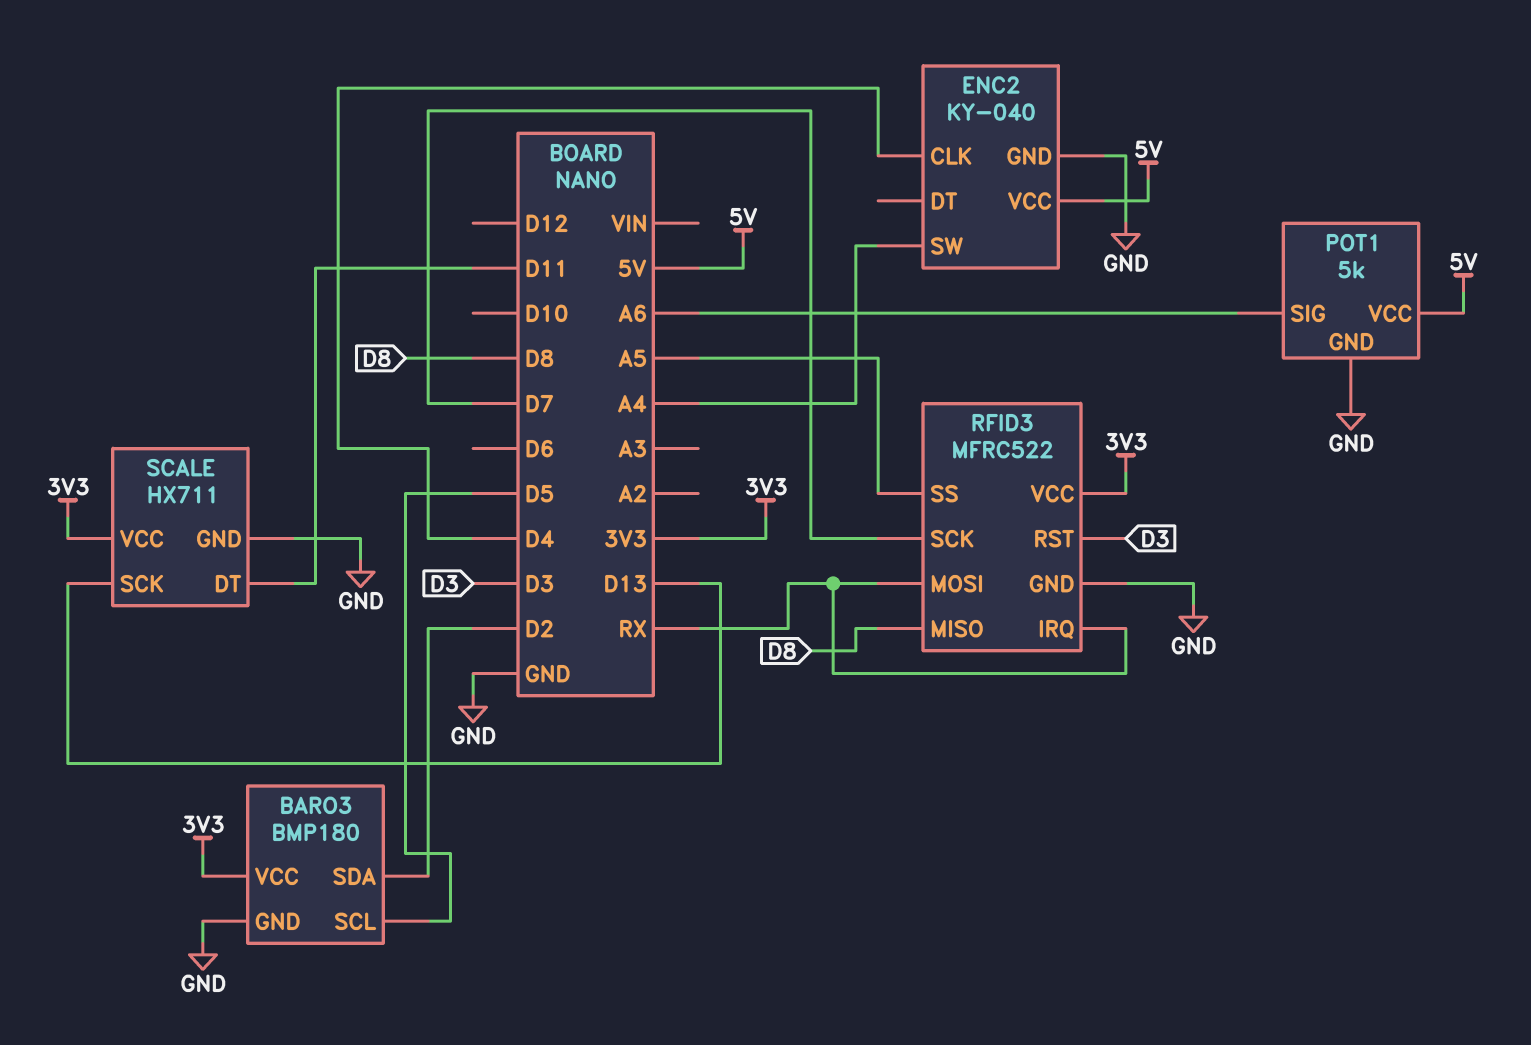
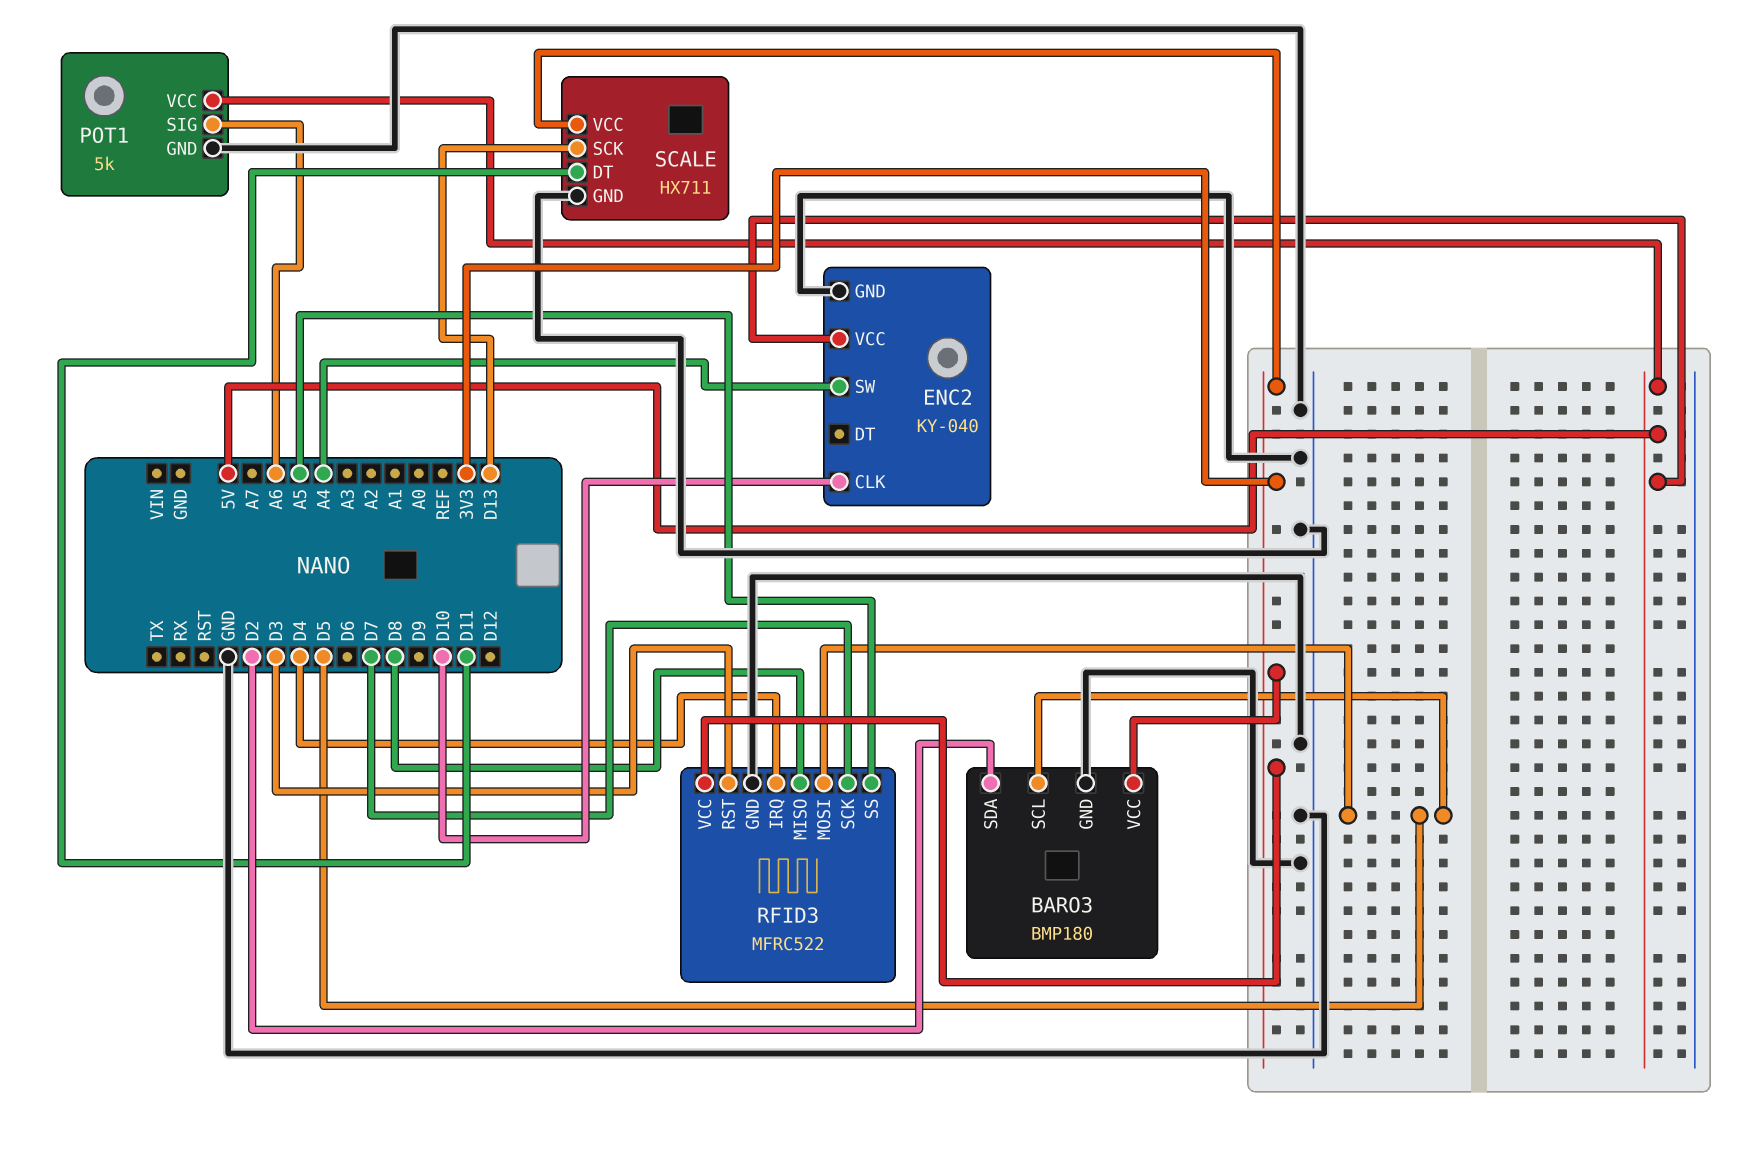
ENC2 pin CLK: D4 -> D10
RFID3 pin IRQ: RX -> D4
RFID3 pin MOSI: RX -> D5

